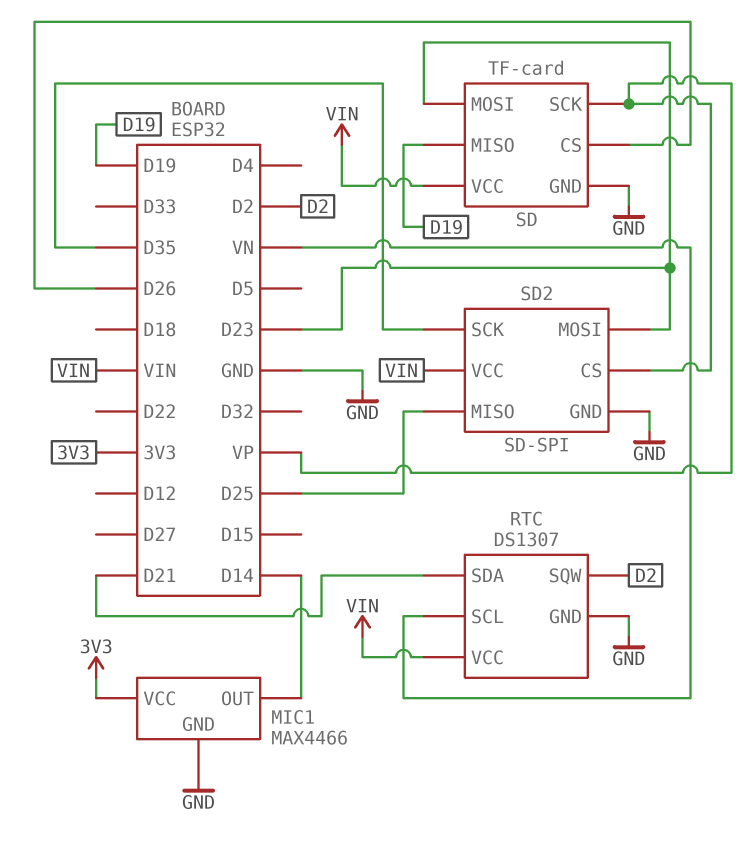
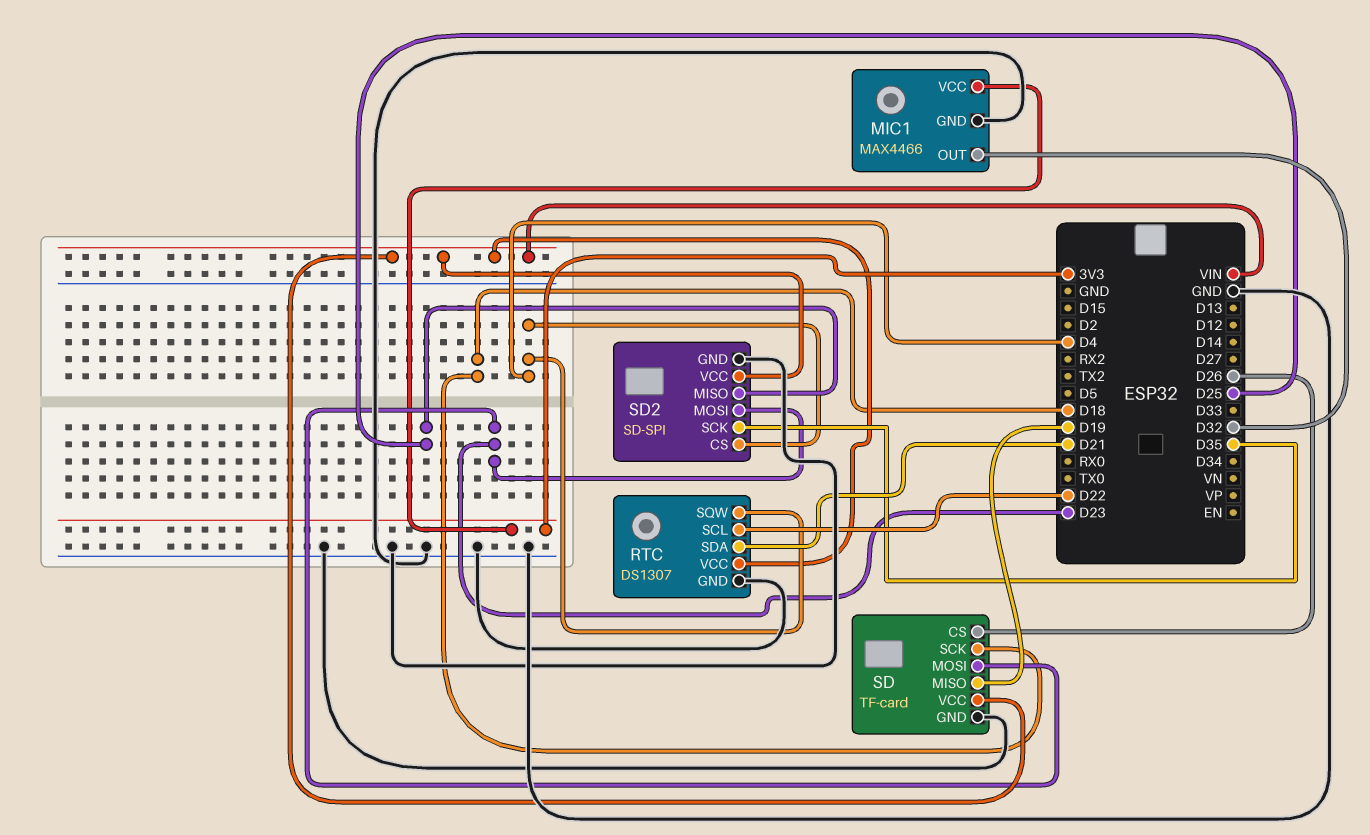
MIC1 pin OUT: D14 -> D32
RTC pin SCL: VN -> D22
RTC pin SQW: D2 -> D4
SD pin SCK: VP -> D18
SD2 pin CS: VP -> D4

